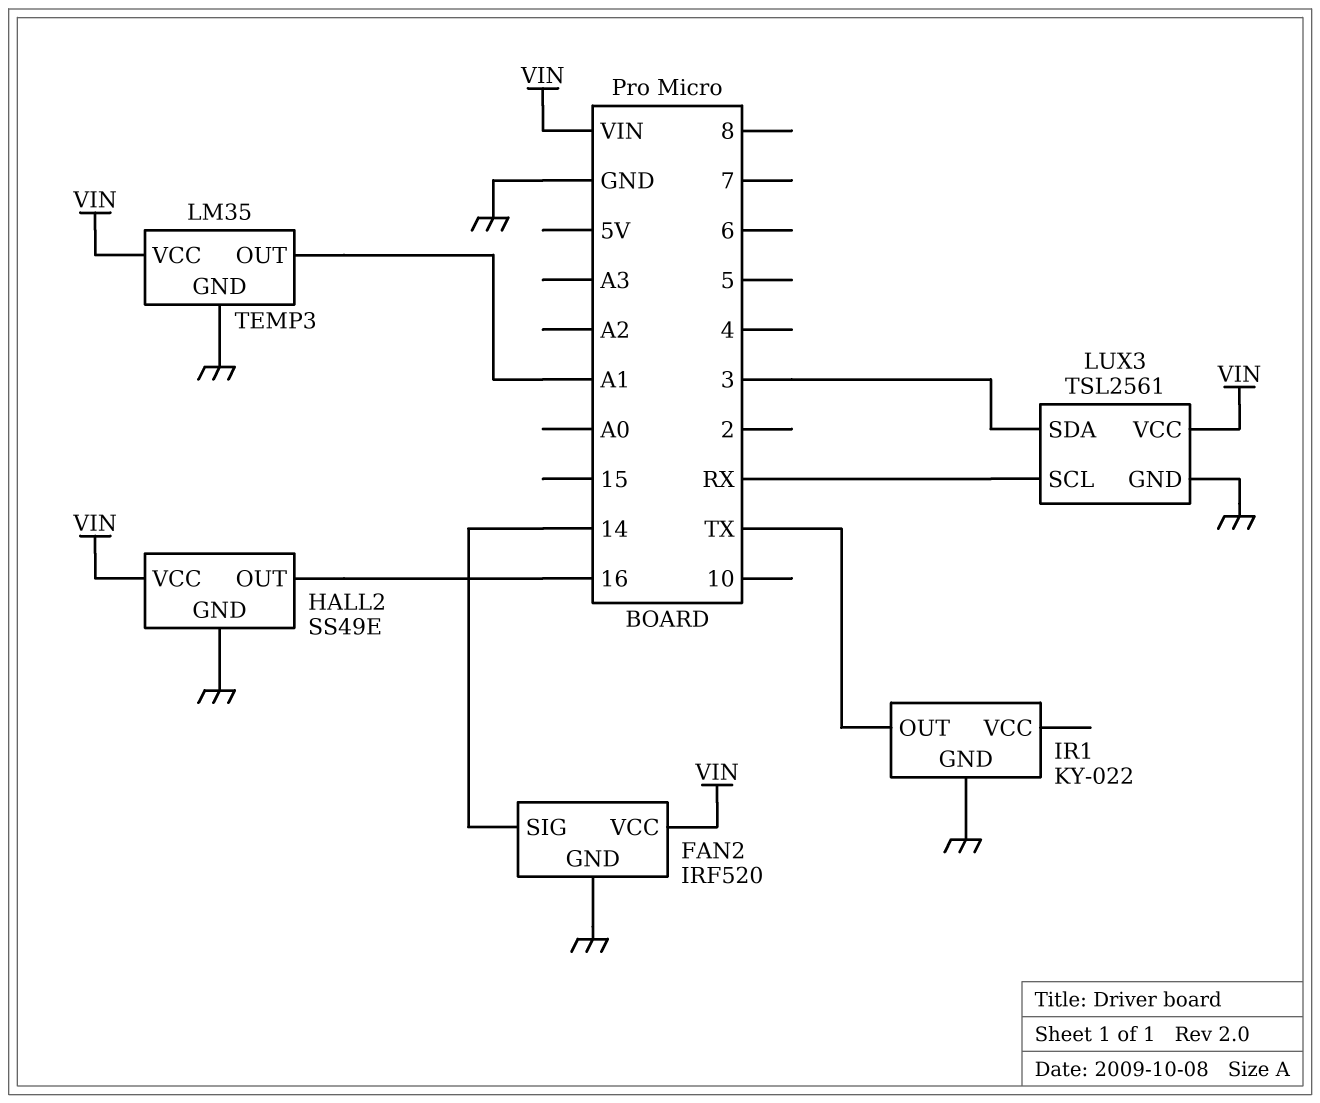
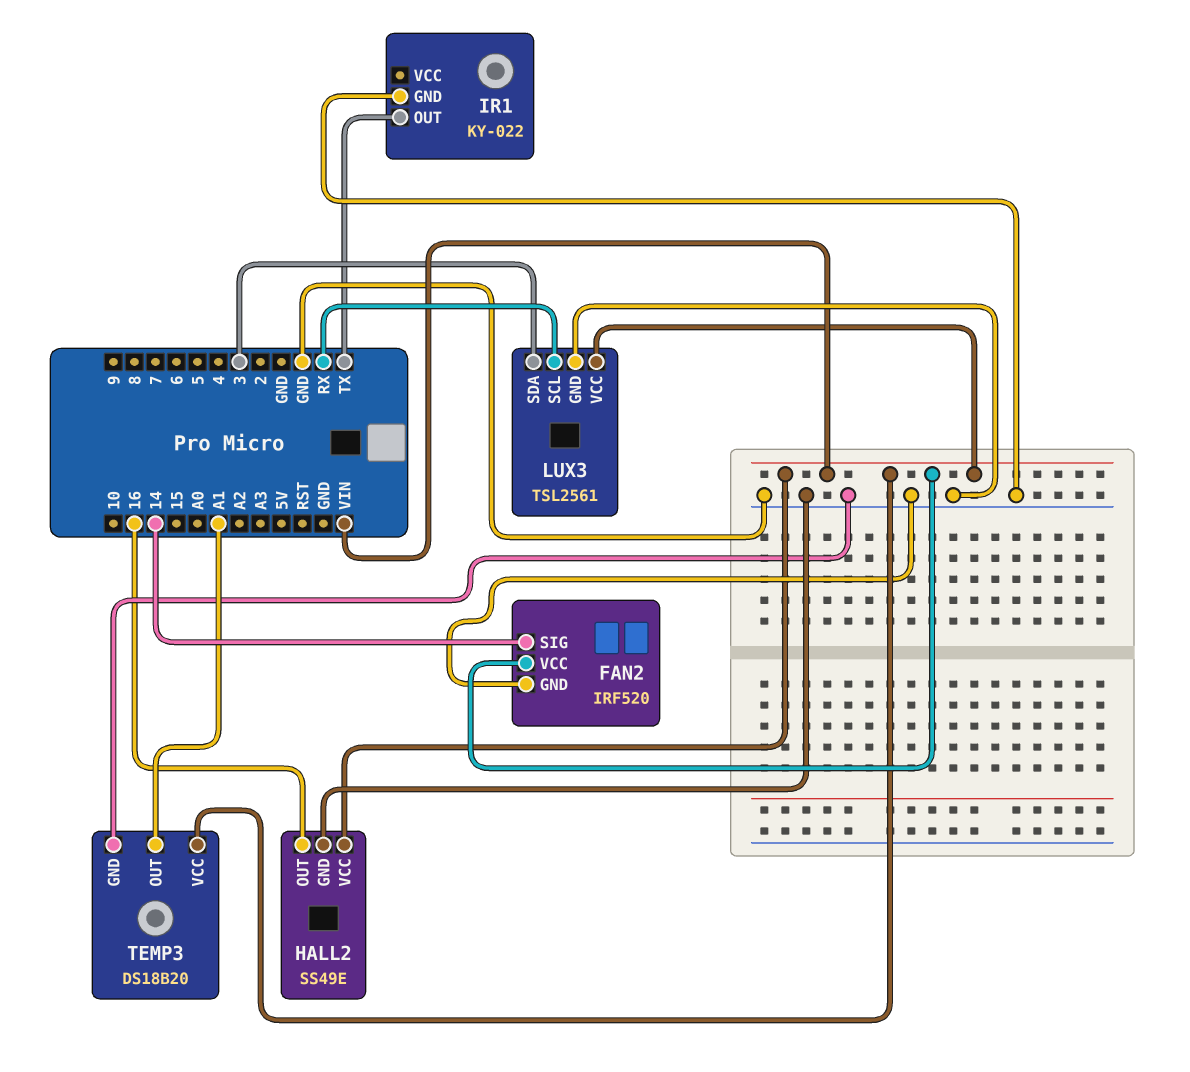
TEMP3: LM35 -> DS18B20

